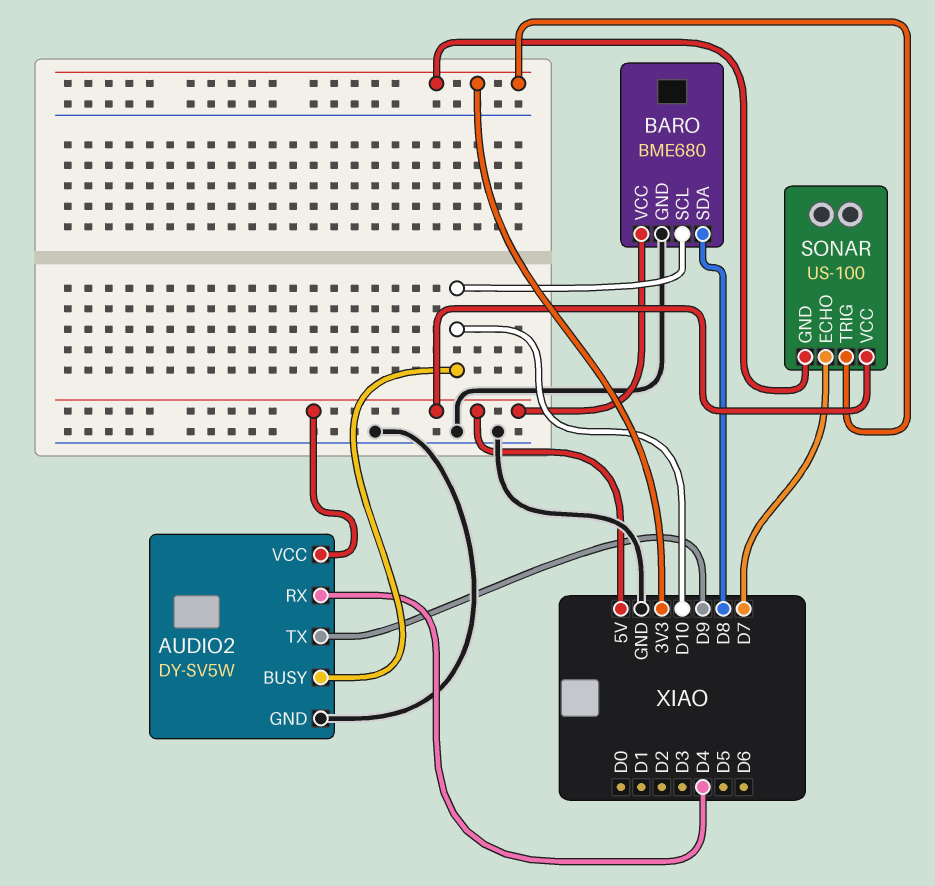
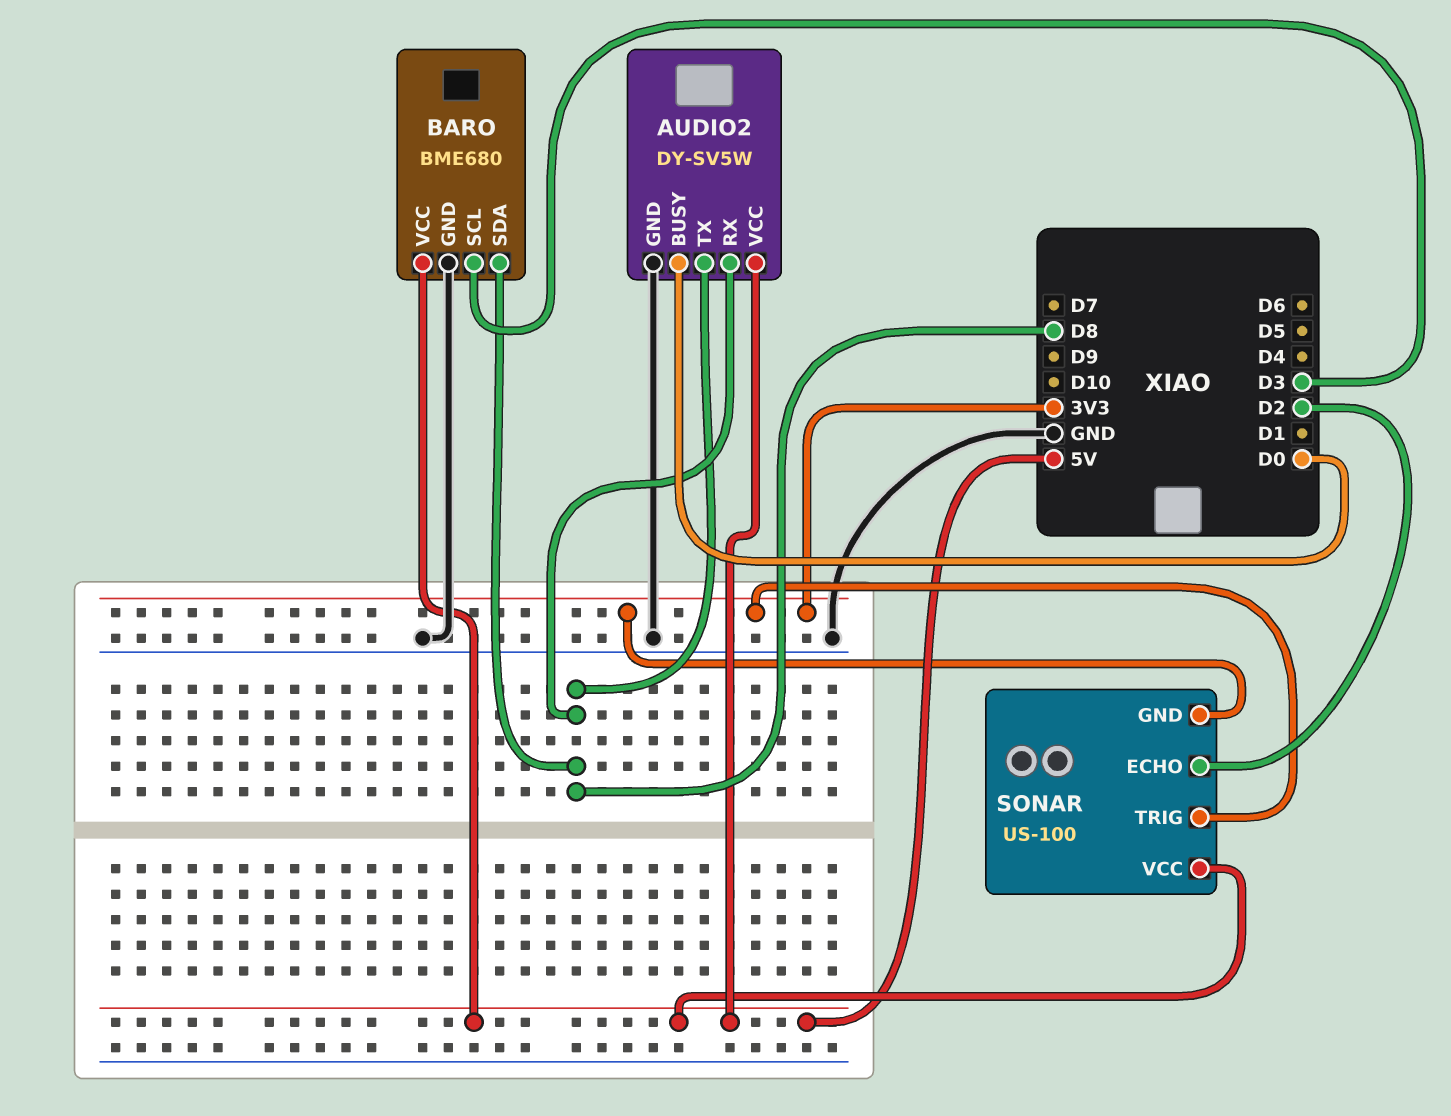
AUDIO2 pin BUSY: D10 -> D0
AUDIO2 pin RX: D4 -> D8
AUDIO2 pin TX: D9 -> D8
BARO pin SCL: D10 -> D3
SONAR pin ECHO: D7 -> D2

